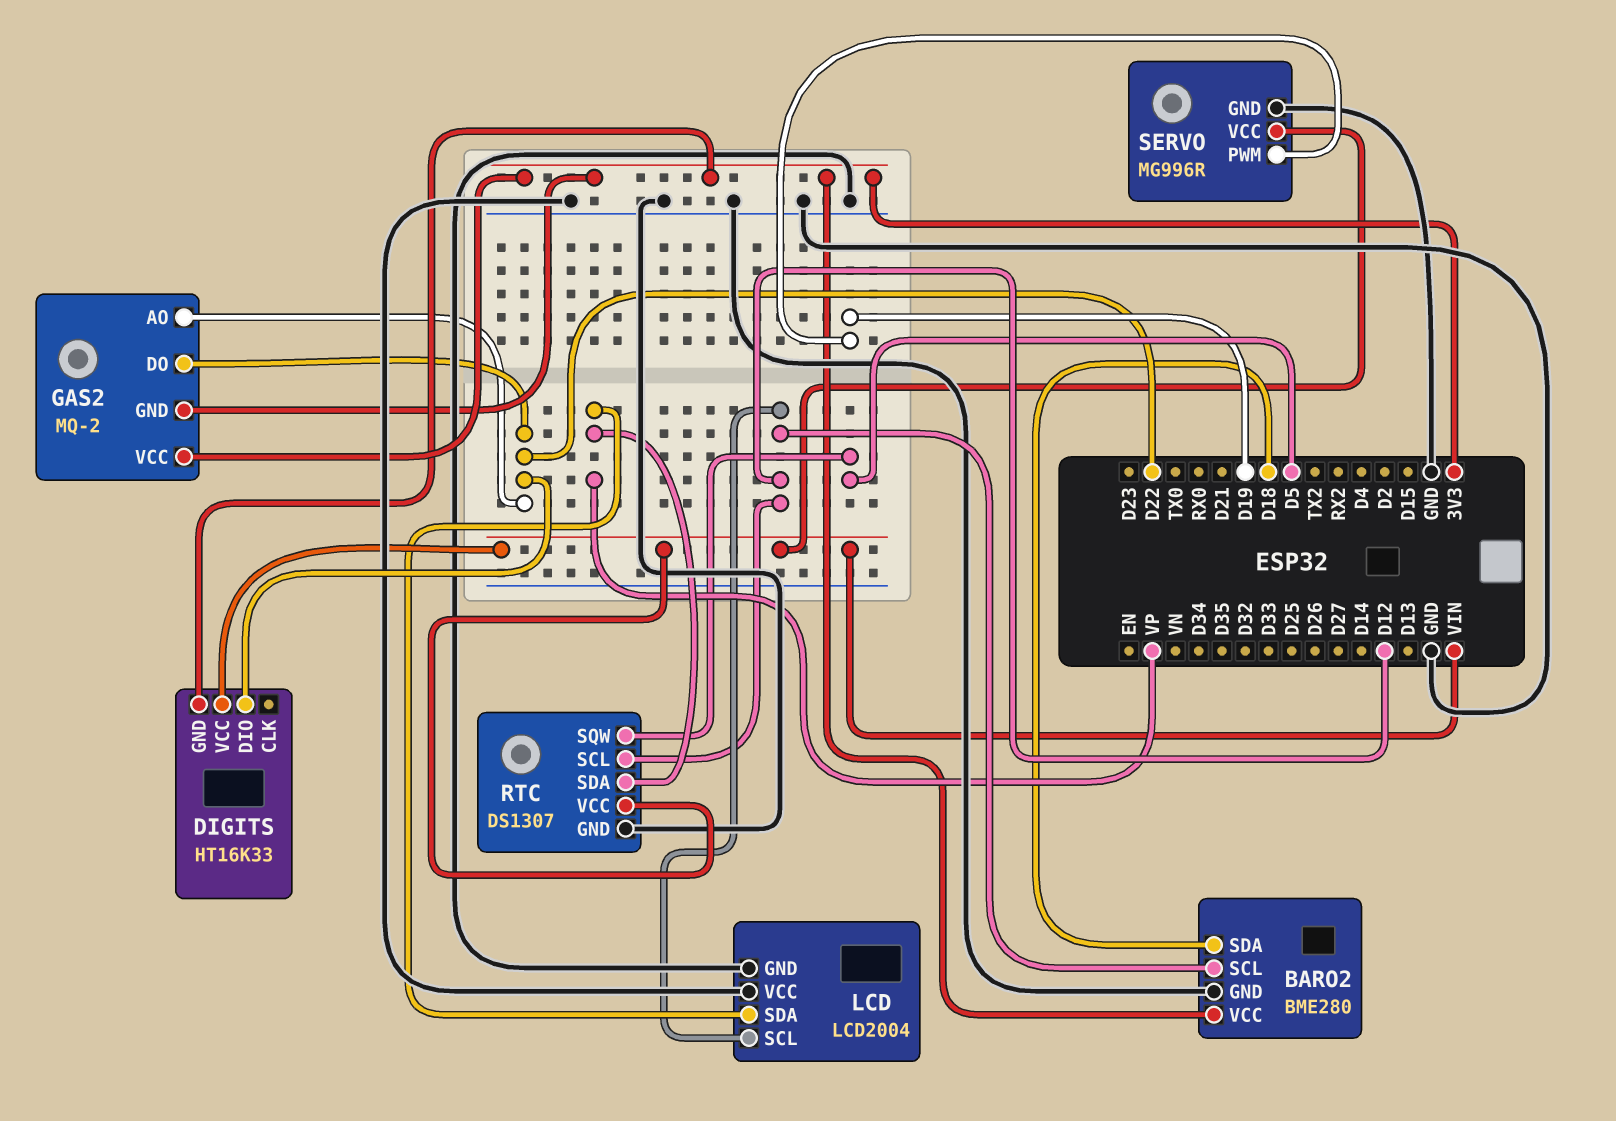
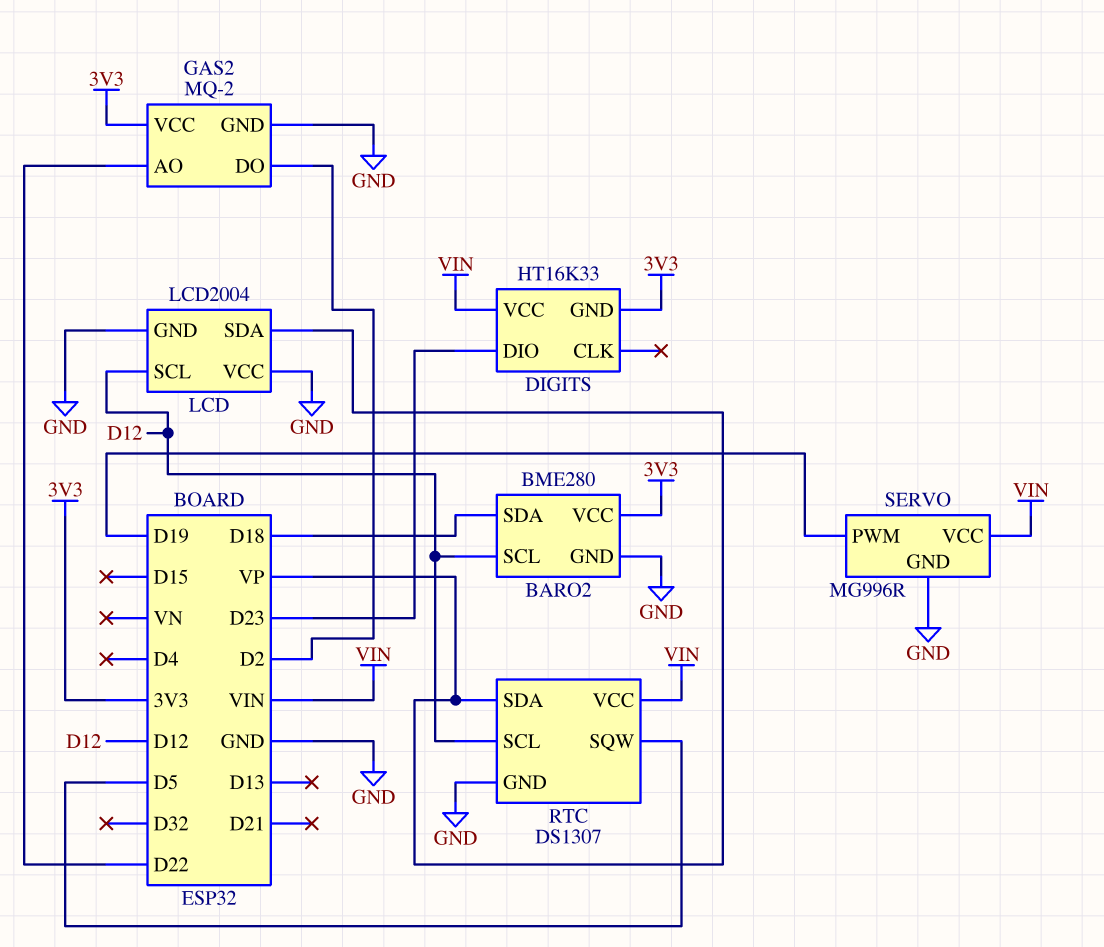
DIGITS pin DIO: D22 -> D23
GAS2 pin DO: D22 -> D2
GAS2 pin GND: 3V3 -> GND

